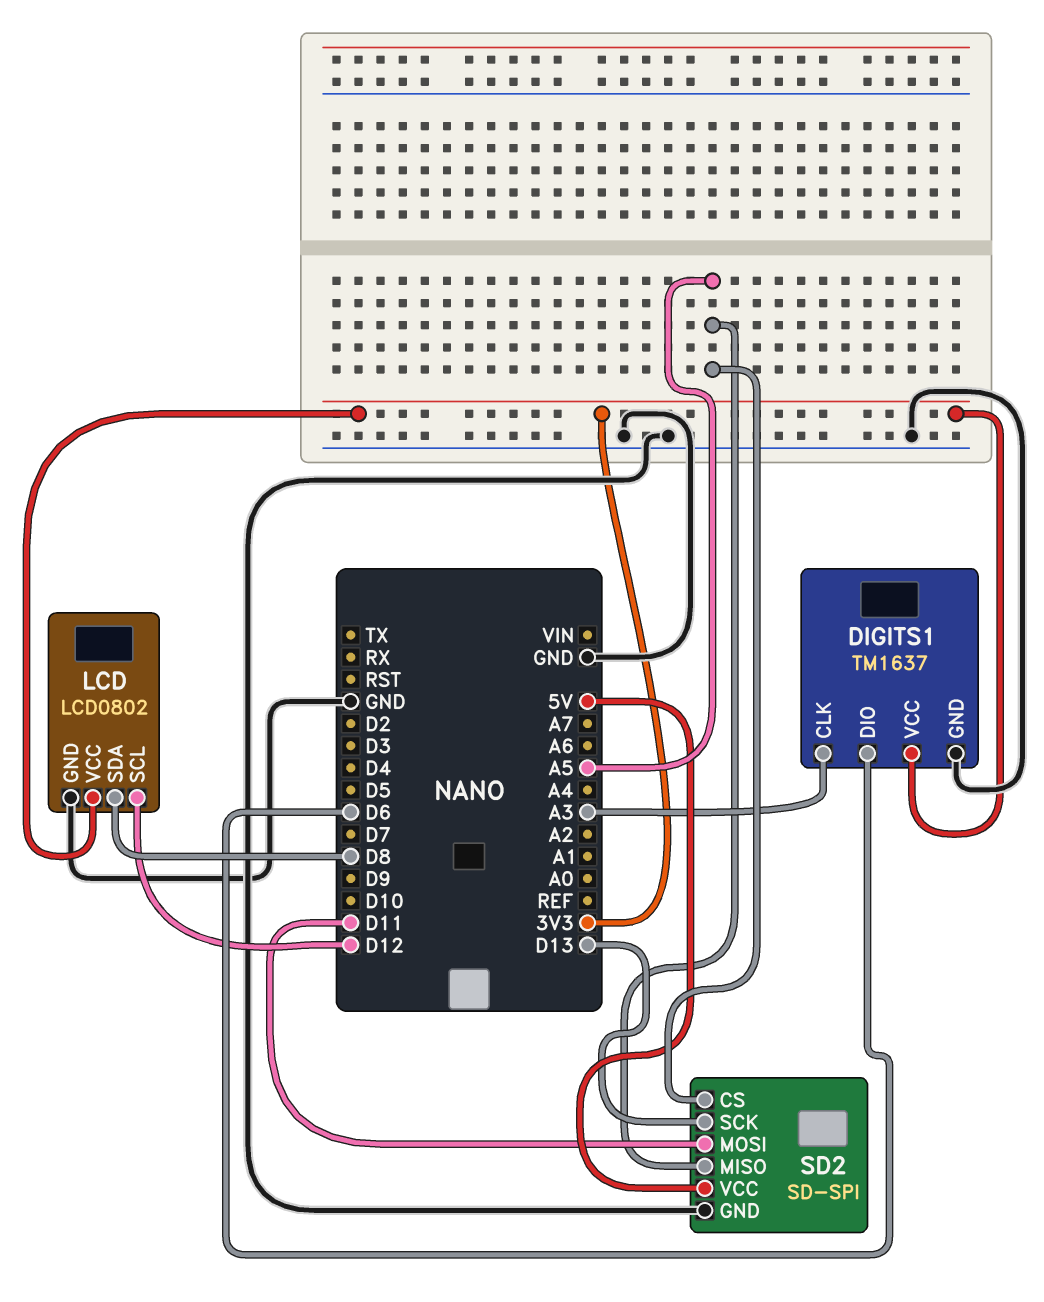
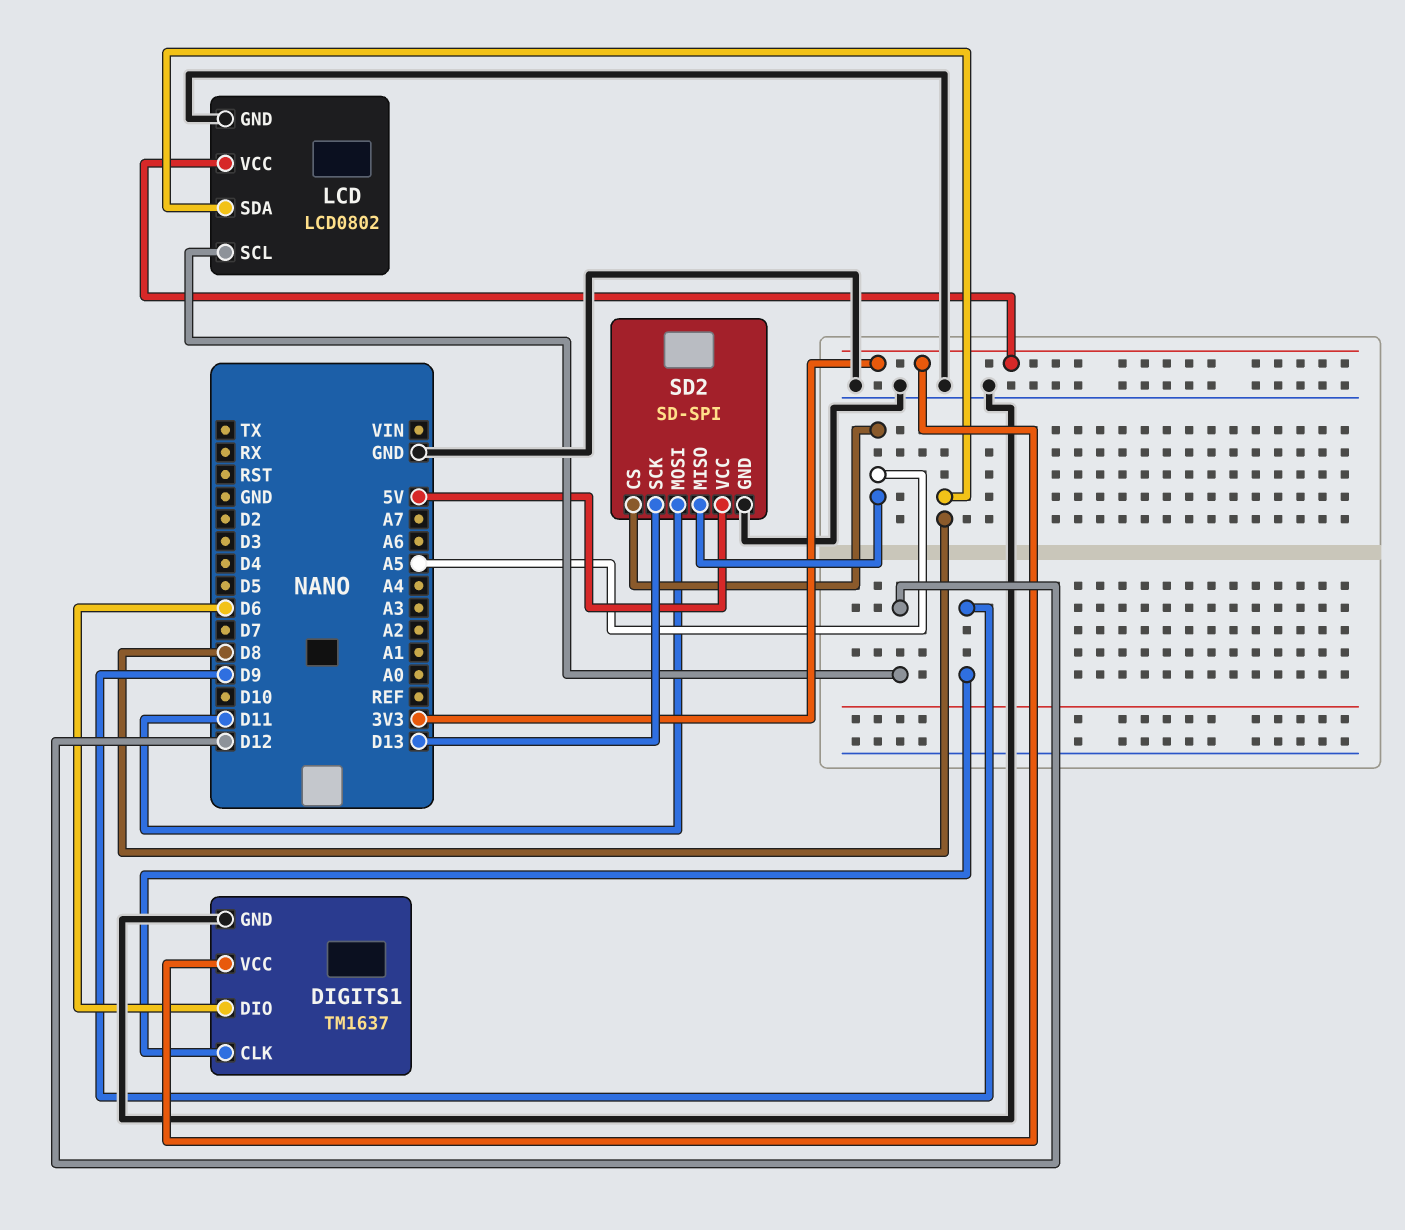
DIGITS1 pin CLK: A3 -> D9

